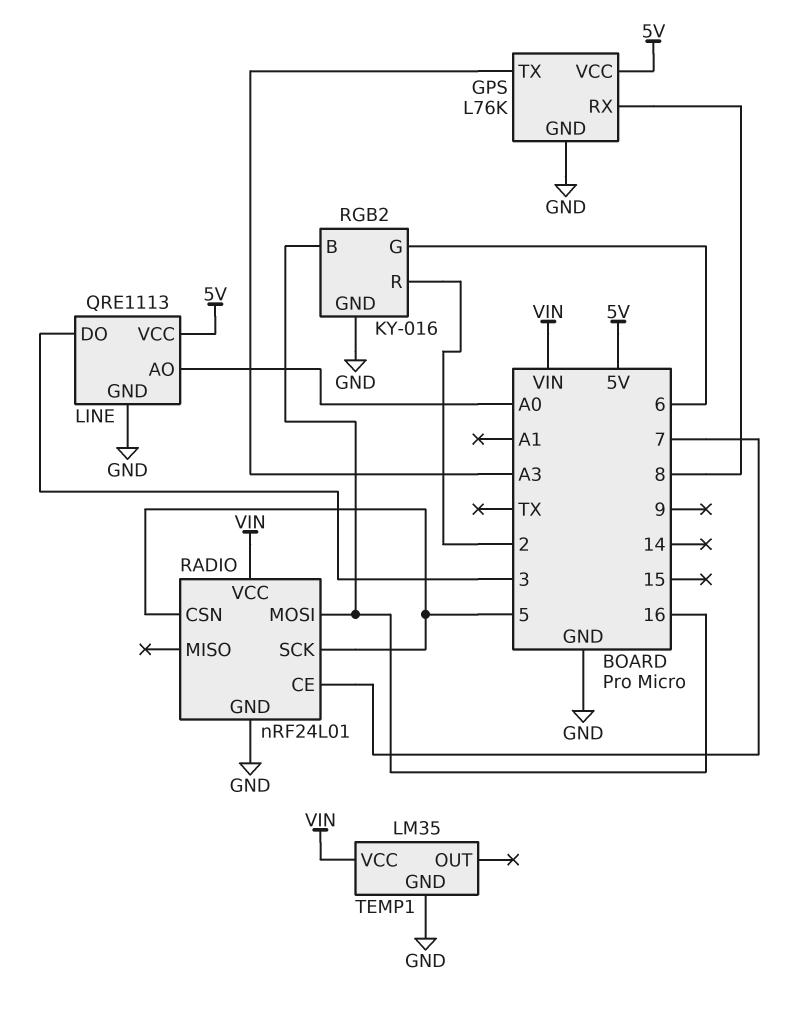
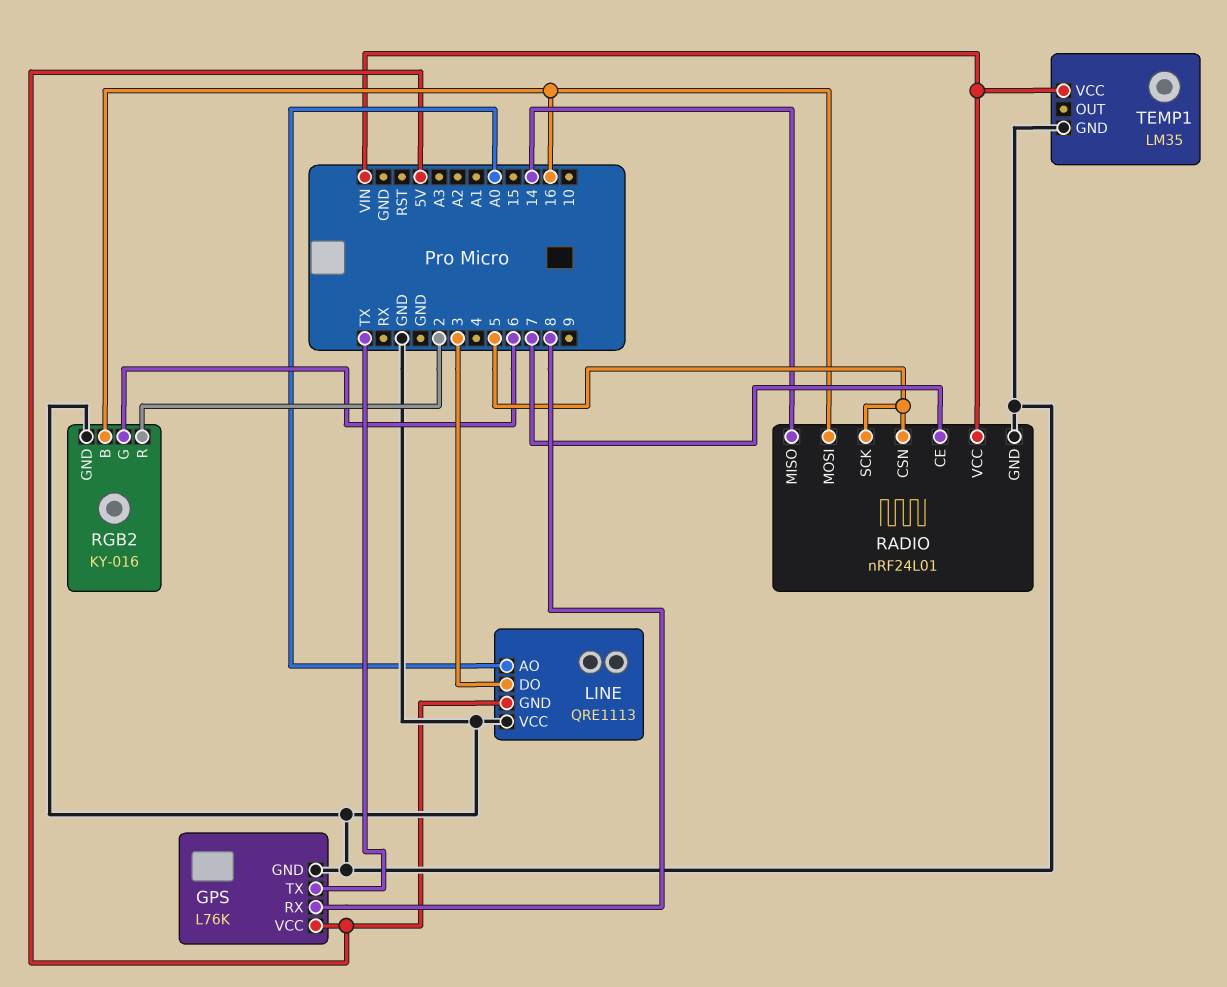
GPS pin TX: A3 -> TX
LINE pin GND: GND -> 5V
LINE pin VCC: 5V -> GND
RADIO pin MISO: none -> 14

